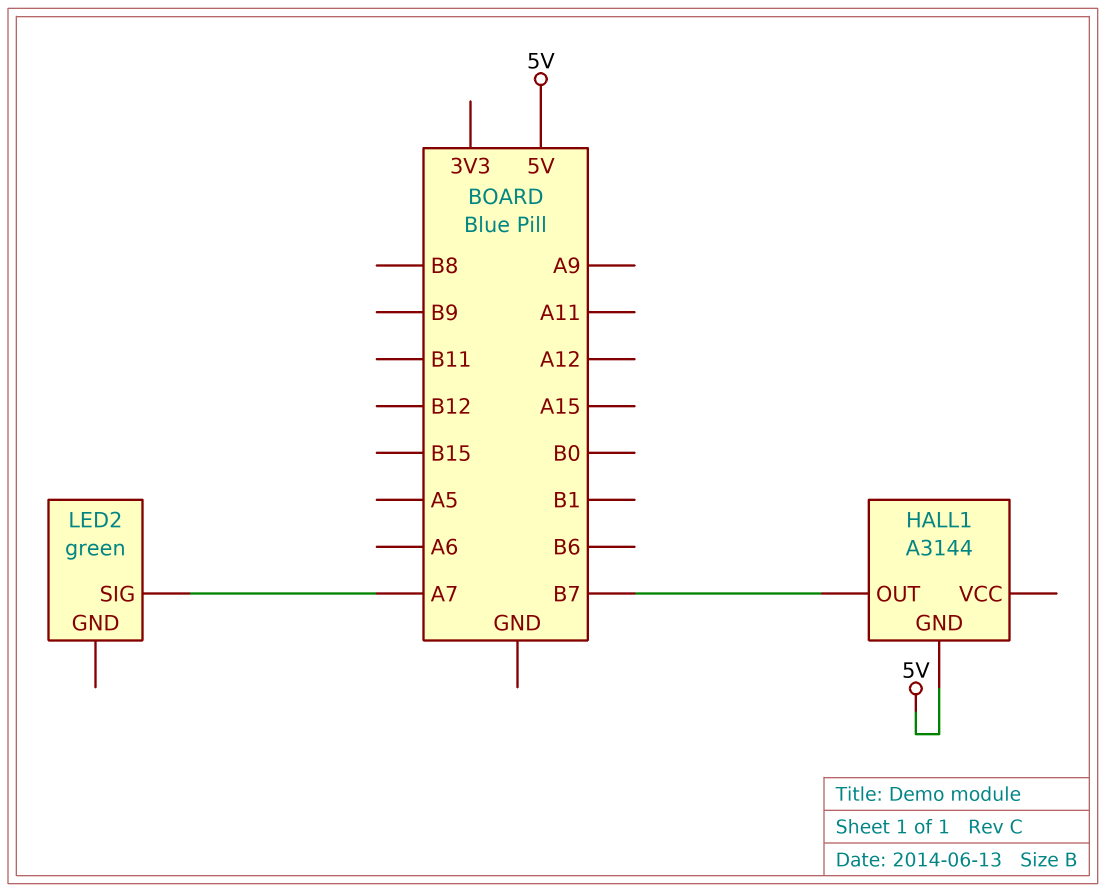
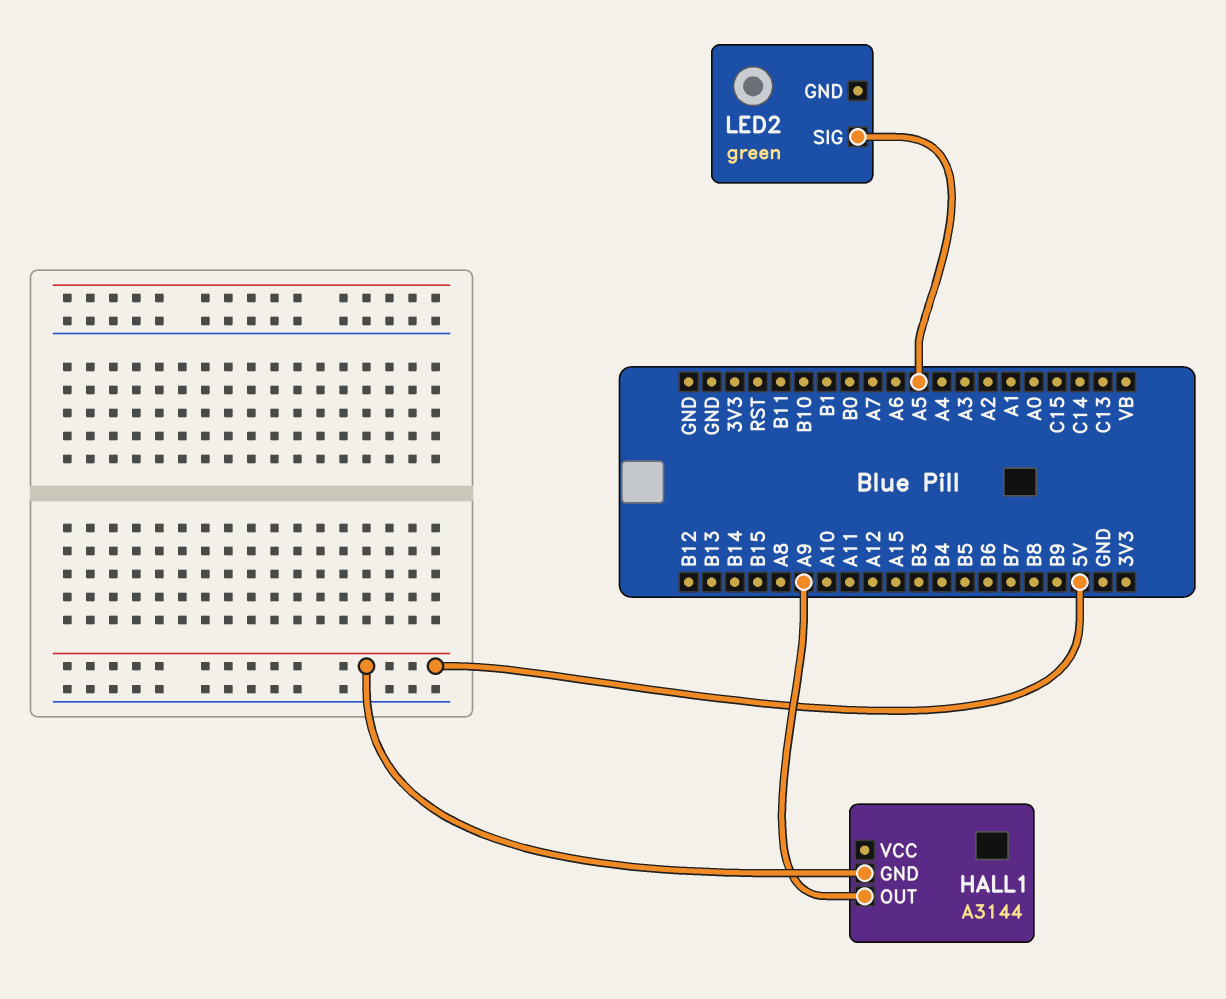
HALL1 pin OUT: B7 -> A9
LED2 pin SIG: A7 -> A5

